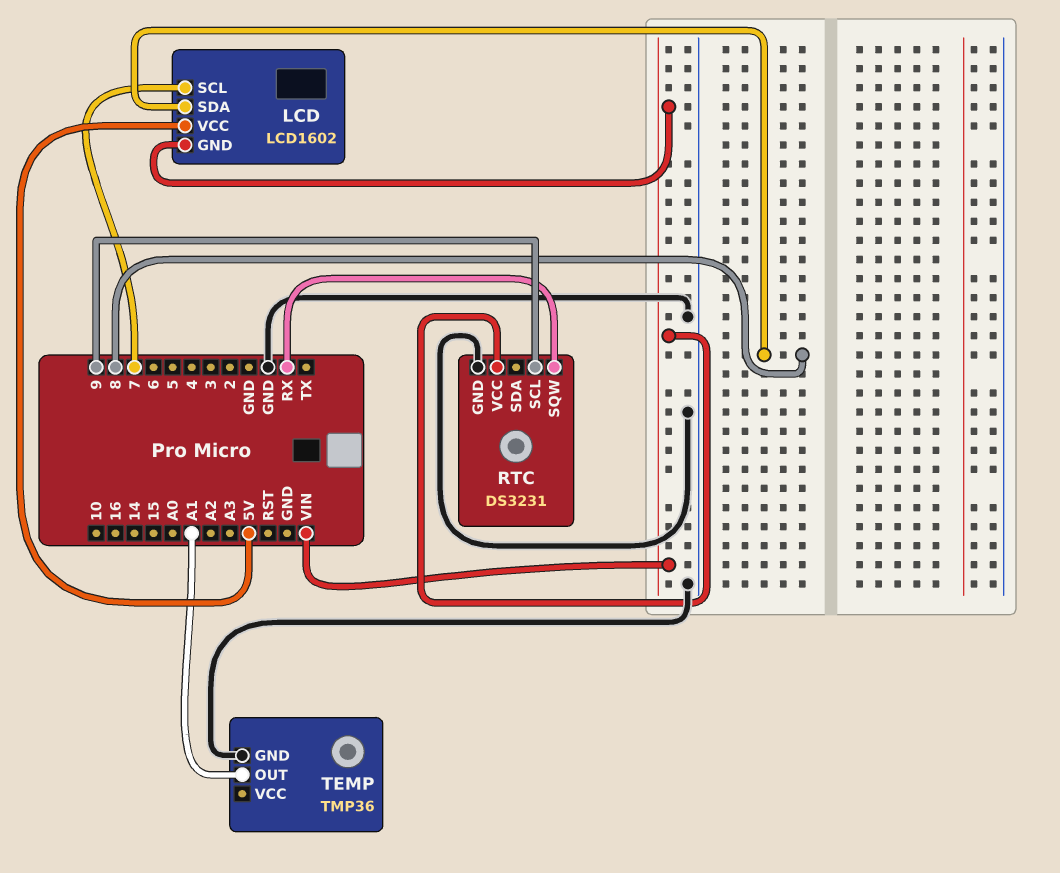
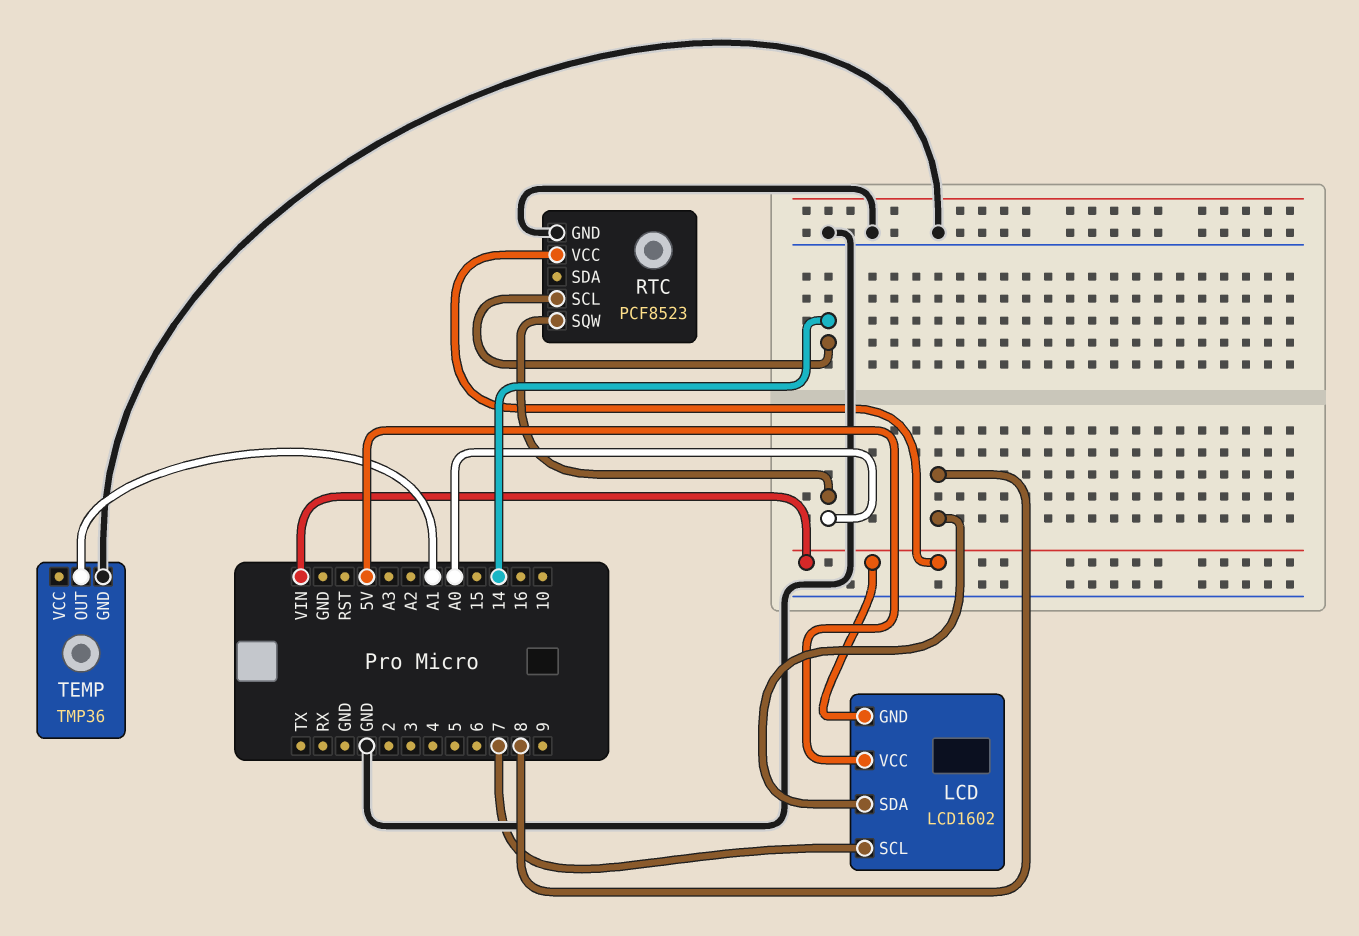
RTC: DS3231 -> PCF8523
RTC pin SCL: 9 -> 14
RTC pin SQW: RX -> A0

